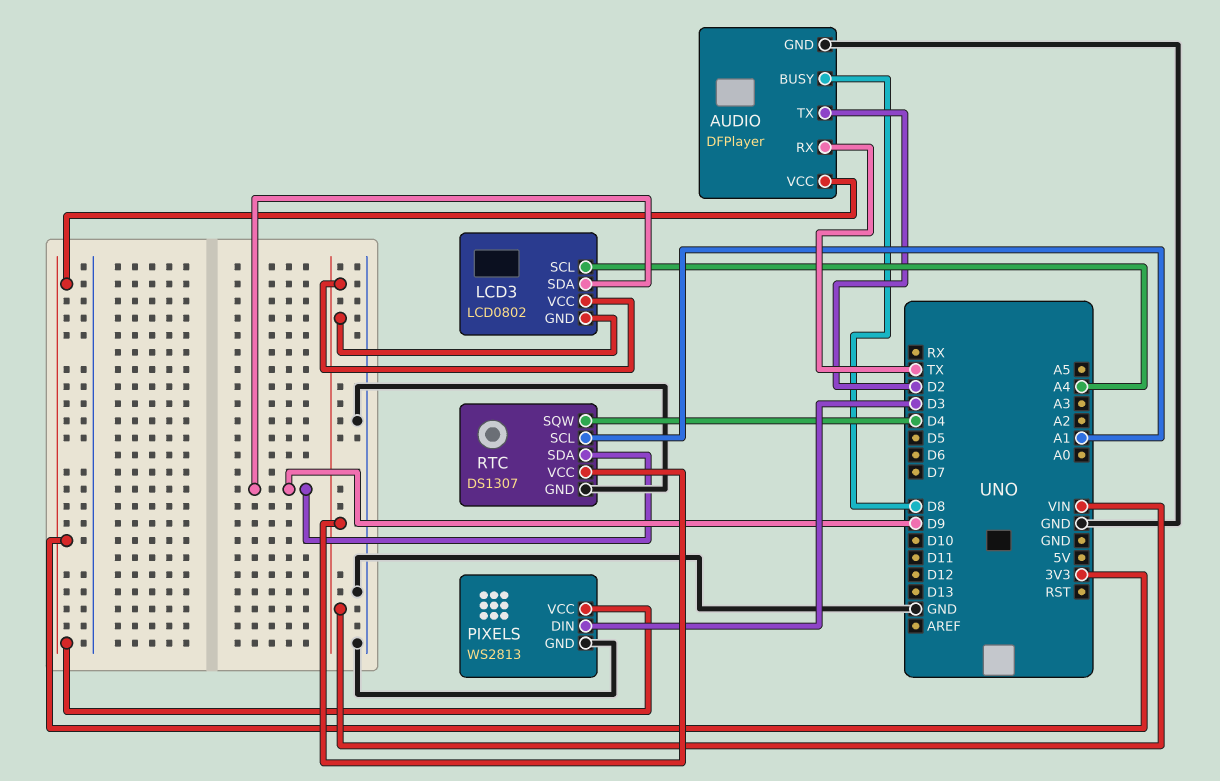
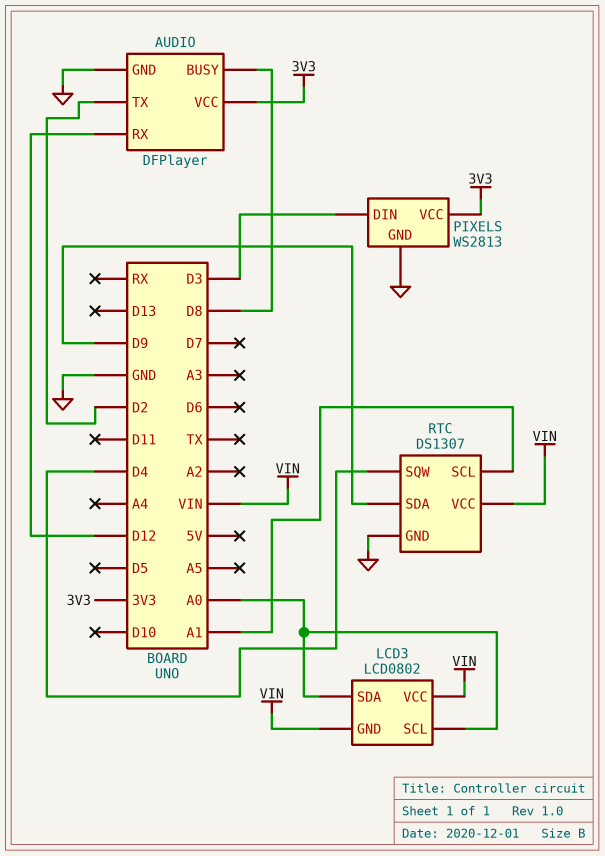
AUDIO pin RX: TX -> D12
LCD3 pin SCL: A4 -> A0
LCD3 pin SDA: D9 -> A0

